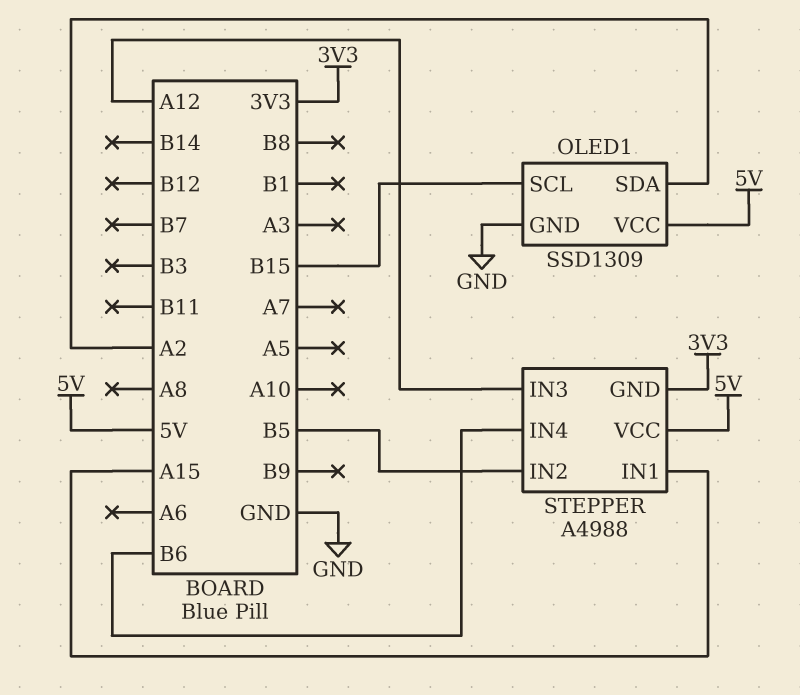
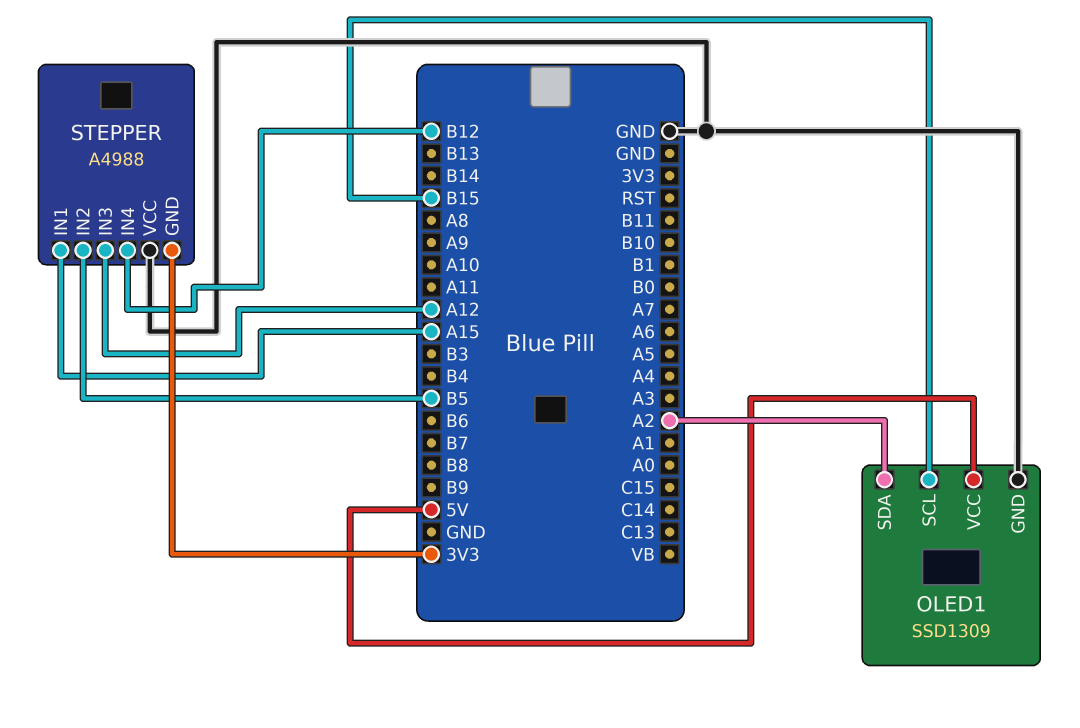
STEPPER pin IN4: B6 -> B12
STEPPER pin VCC: 5V -> GND

